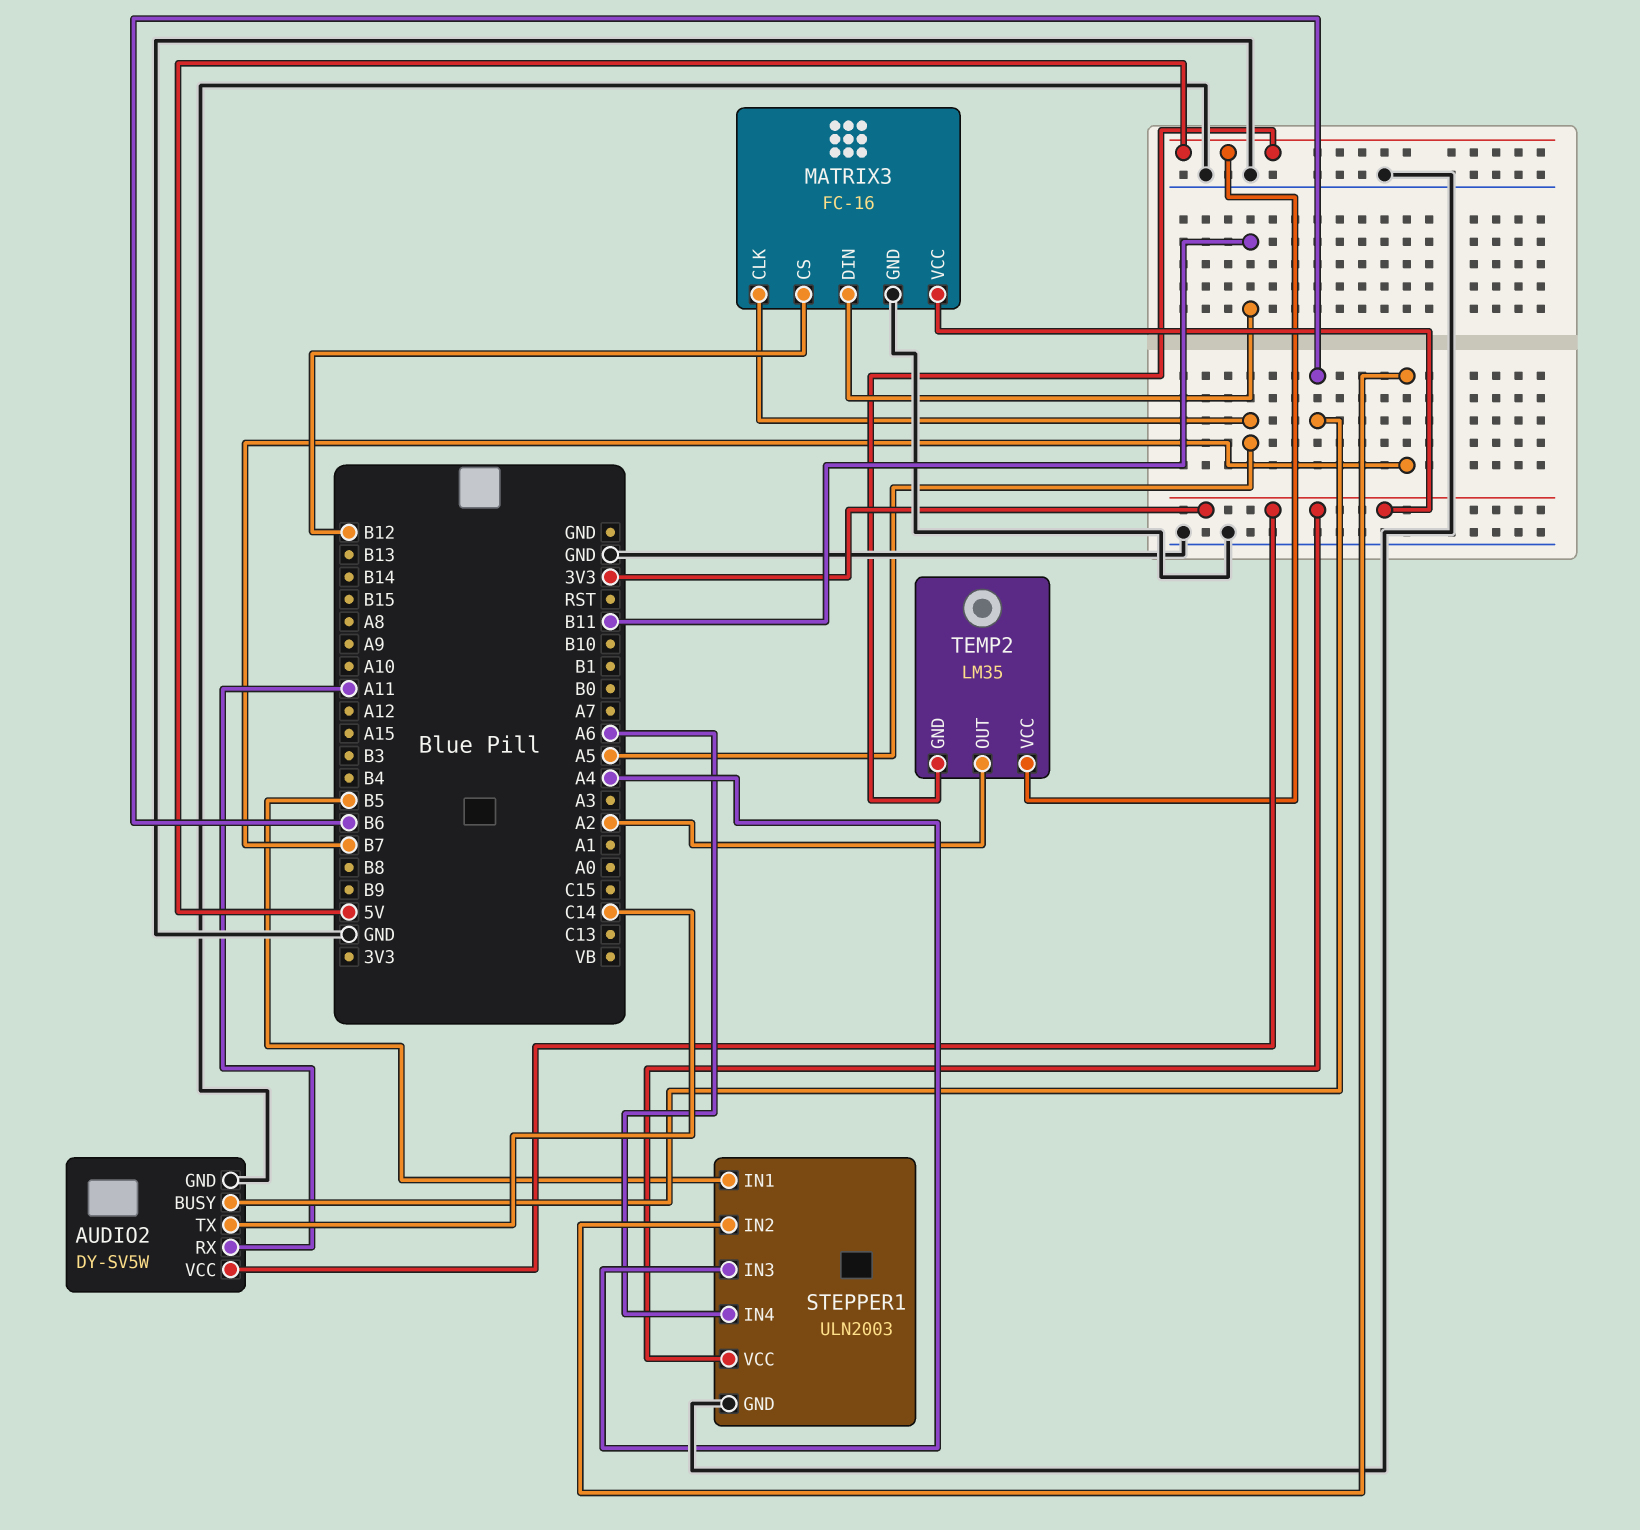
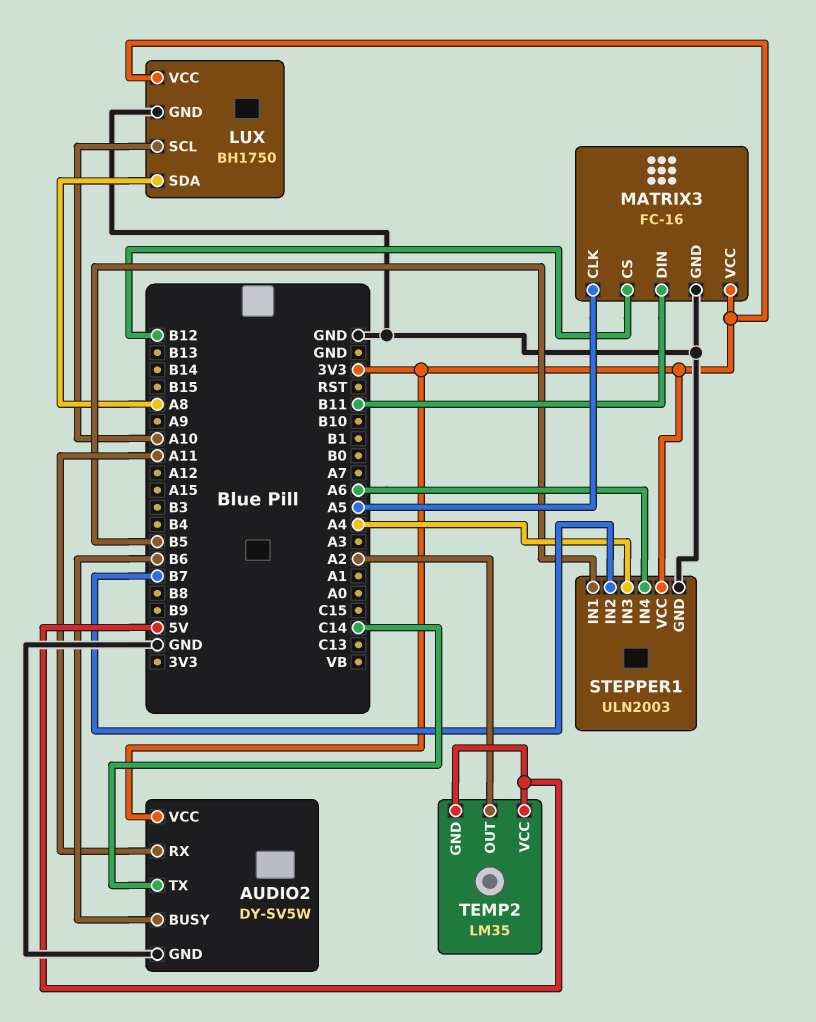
LUX: none -> BH1750
LUX pin GND: none -> GND
LUX pin SCL: none -> A10
LUX pin SDA: none -> A8
LUX pin VCC: none -> 3V3

